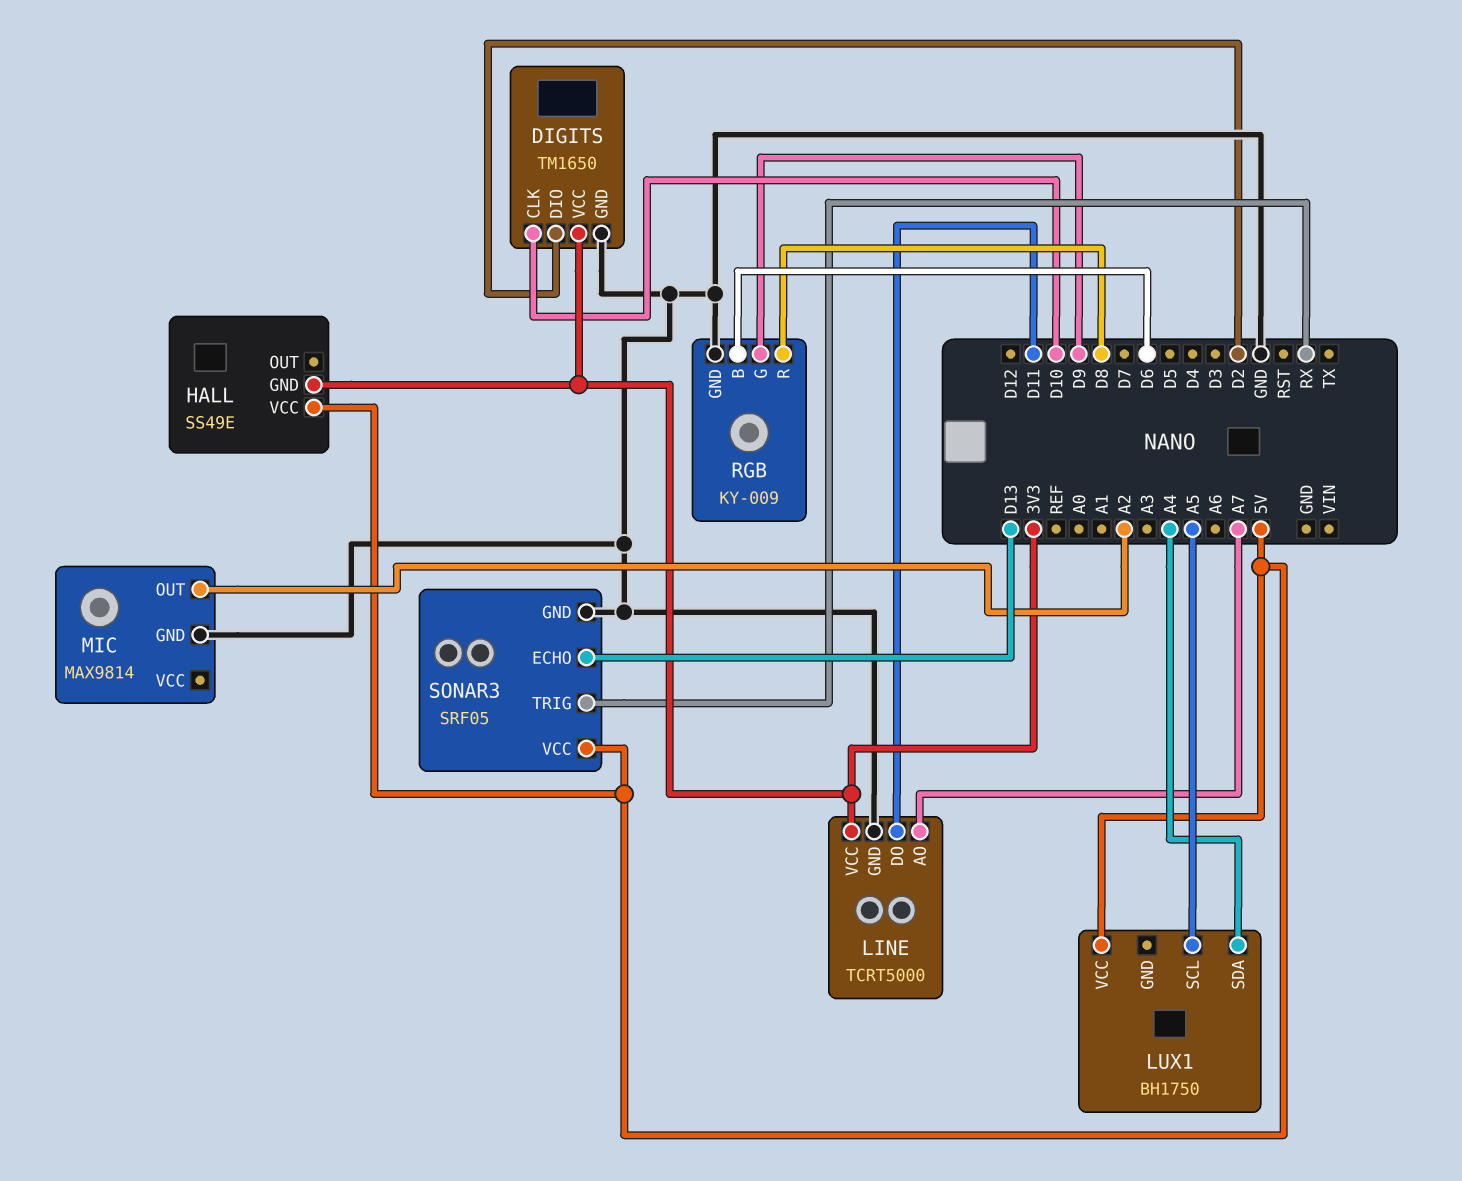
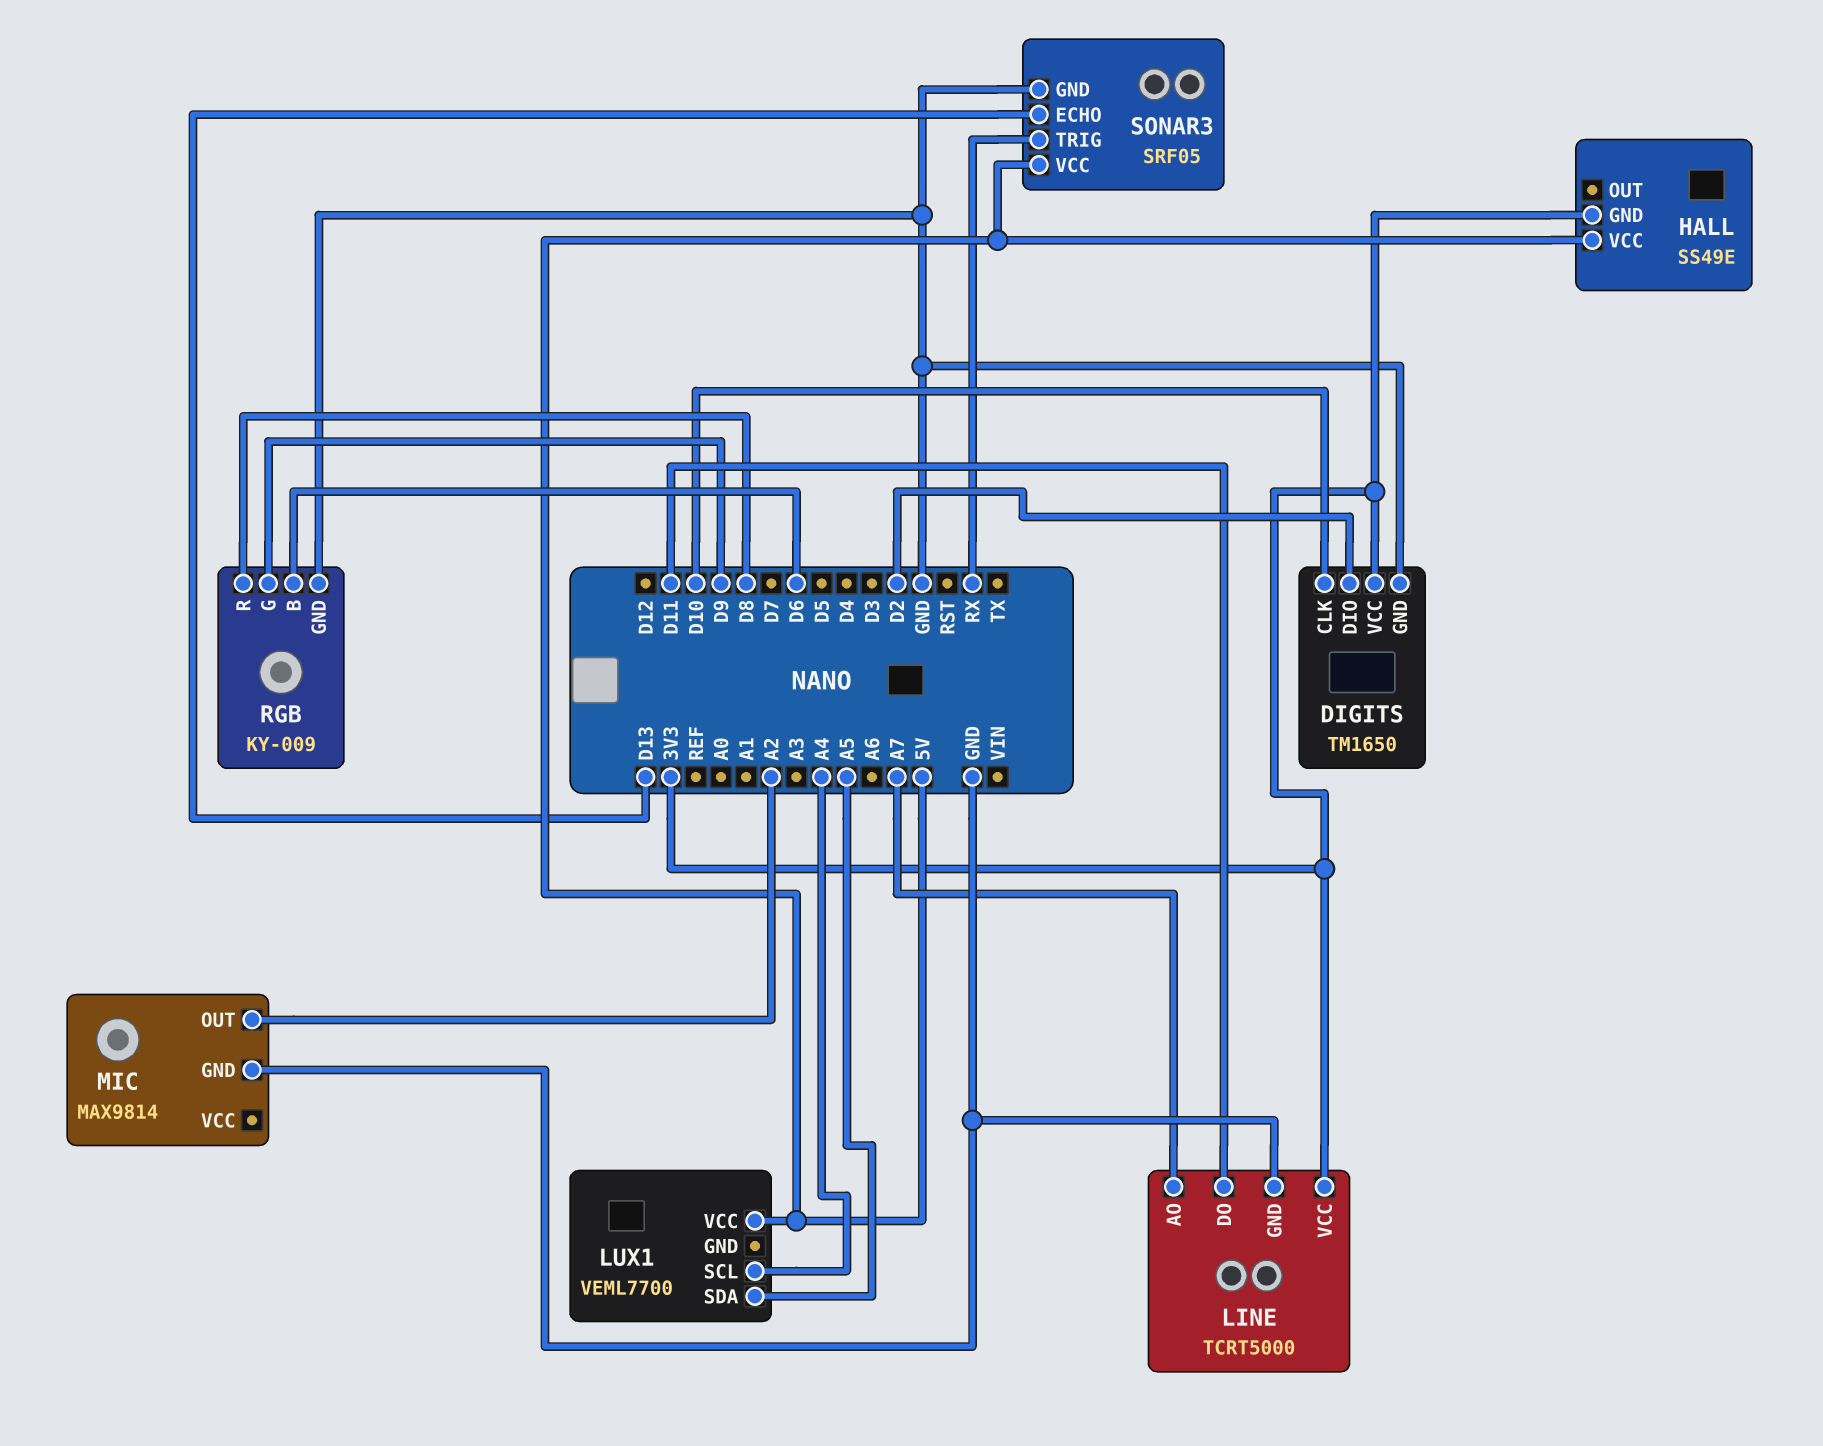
LUX1: BH1750 -> VEML7700
LUX1 pin SCL: A5 -> A4
LUX1 pin SDA: A4 -> A5

